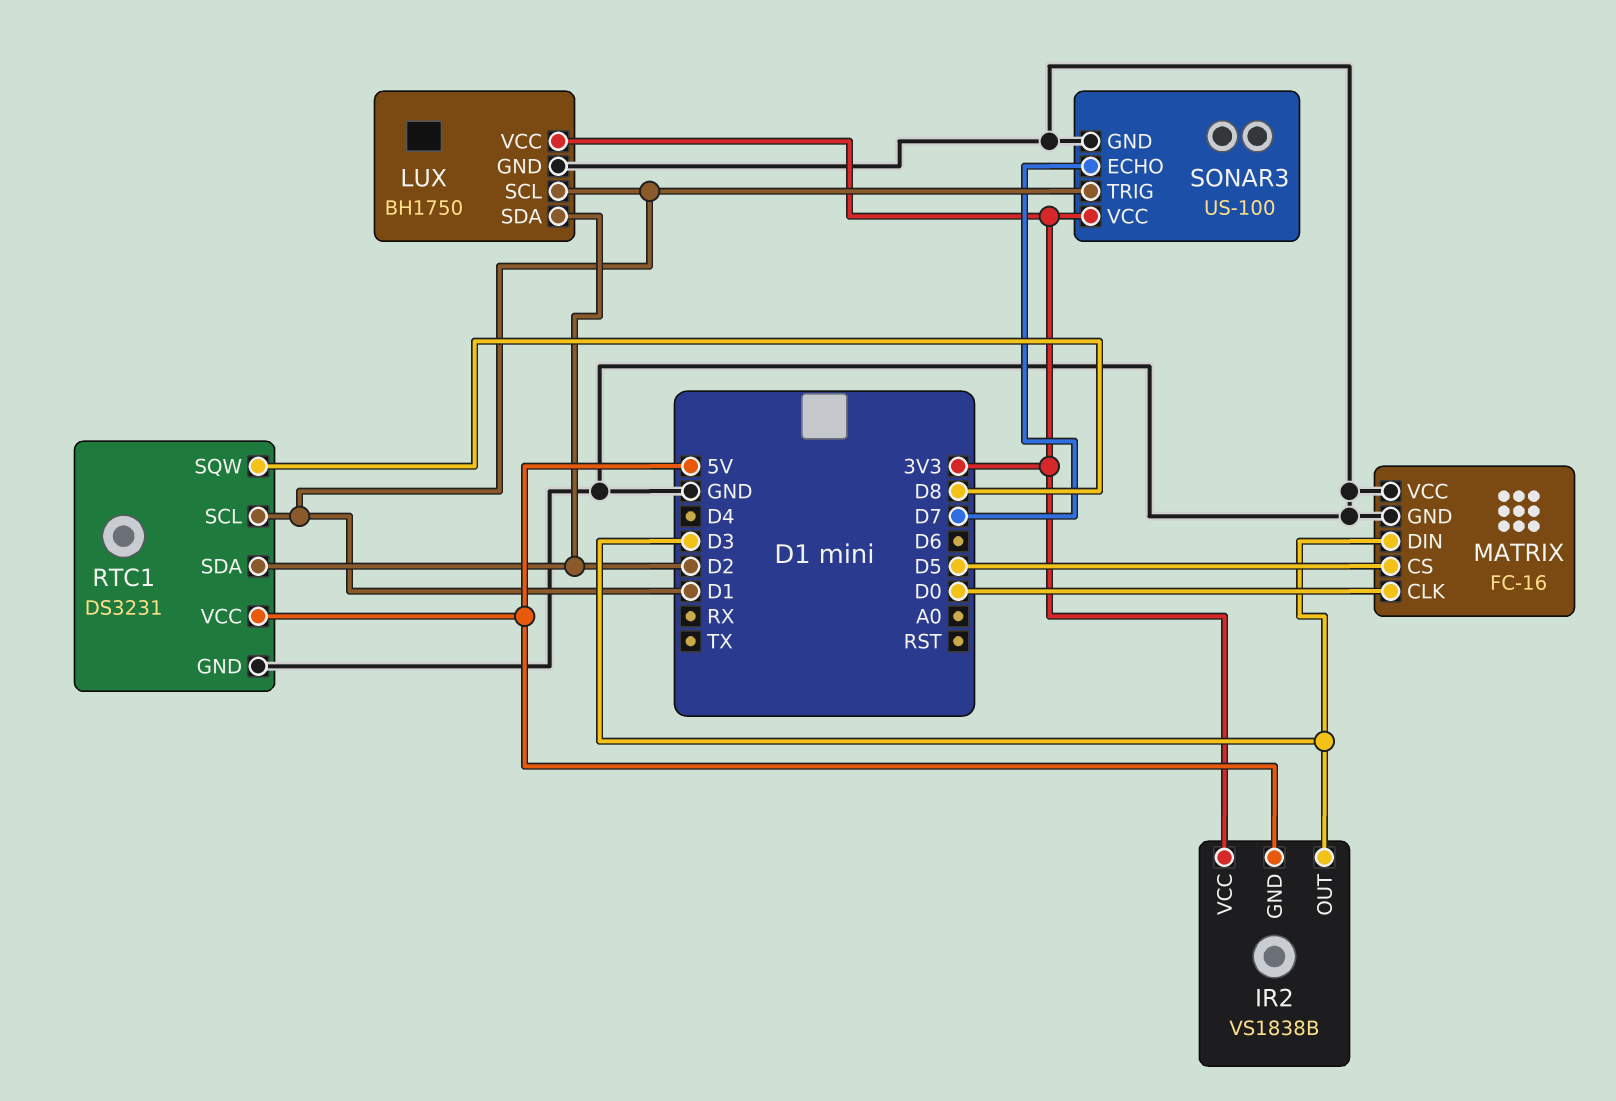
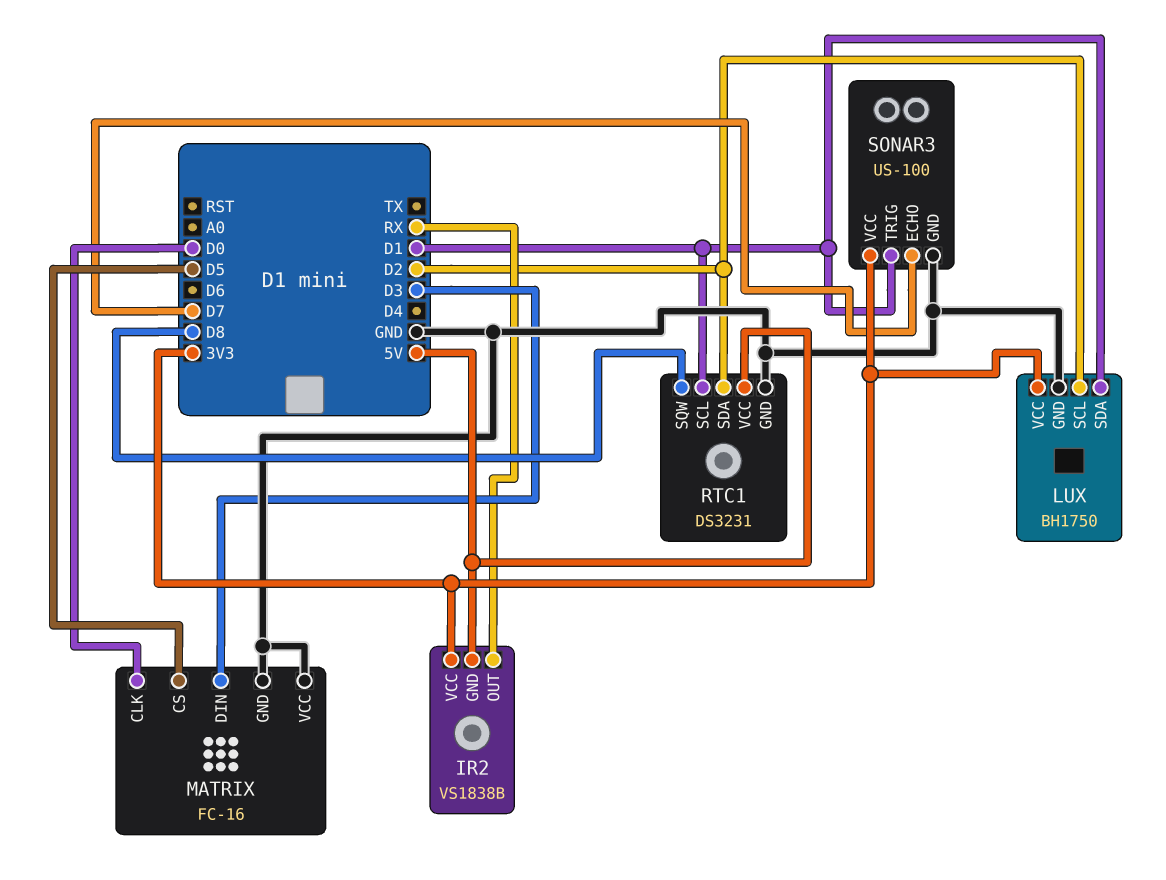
IR2 pin OUT: D3 -> RX
LUX pin SCL: D1 -> D2
LUX pin SDA: D2 -> D1

